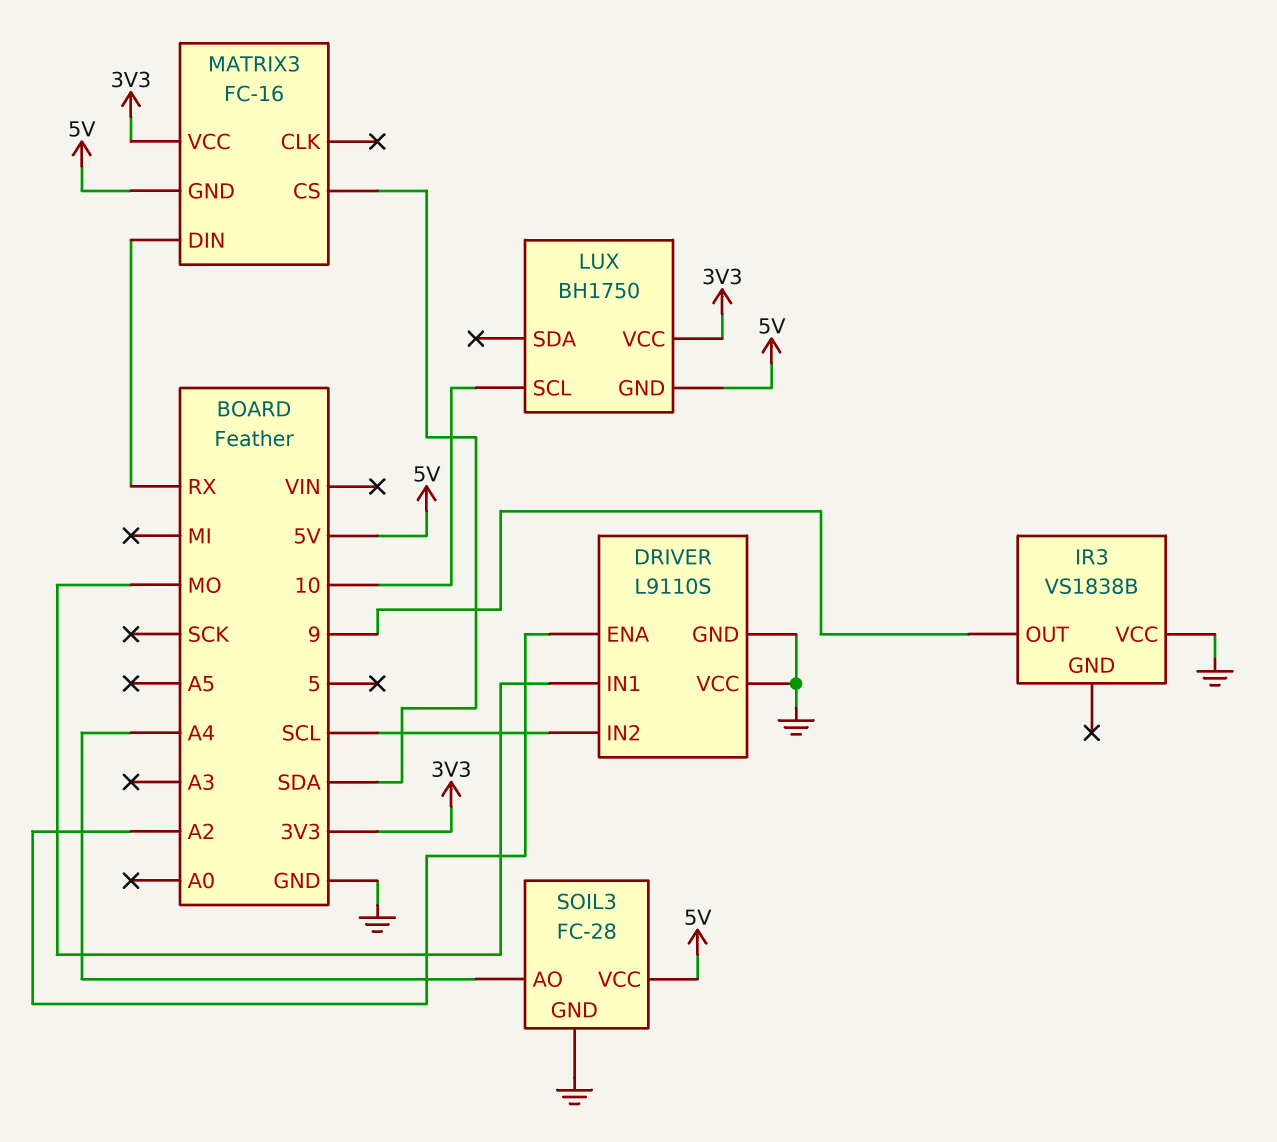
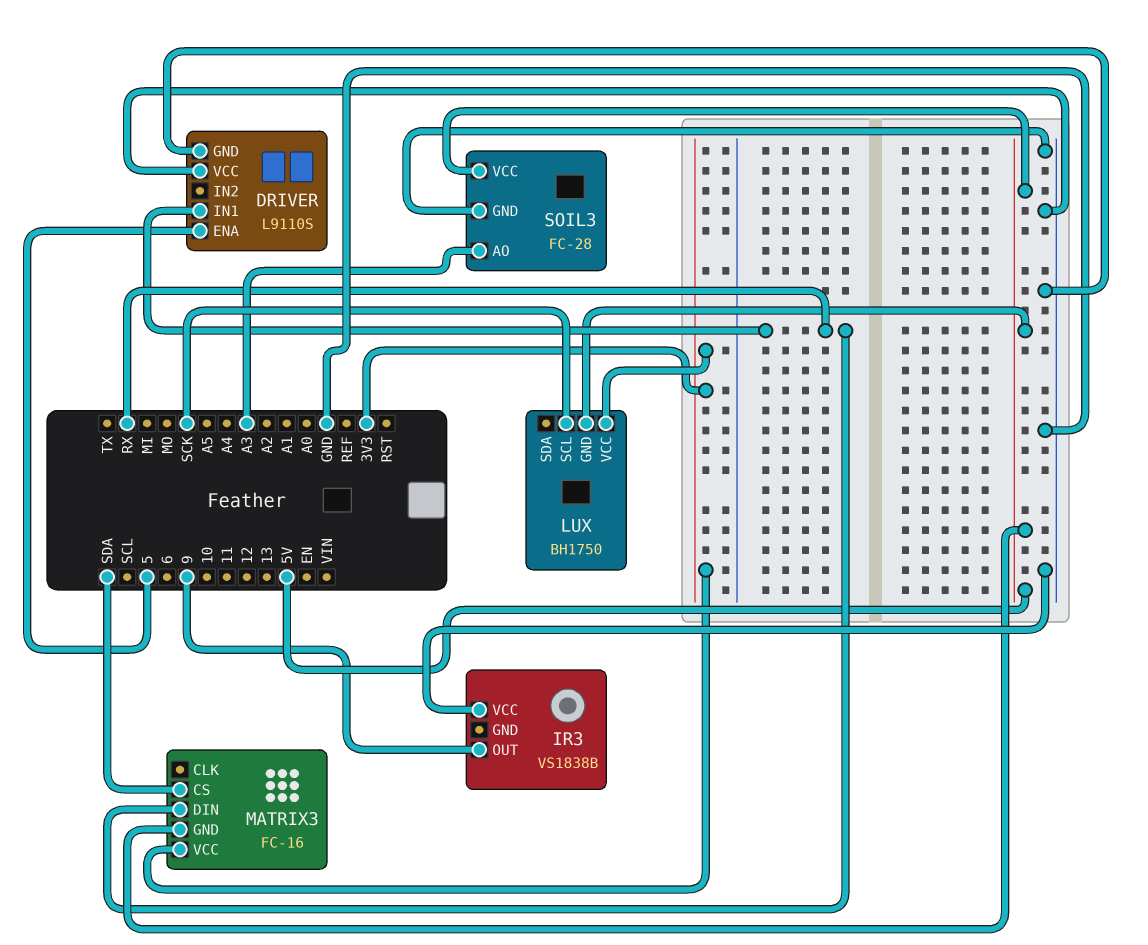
DRIVER pin ENA: A2 -> 5
DRIVER pin IN1: MO -> RX
DRIVER pin IN2: SCL -> none
LUX pin SCL: 10 -> SCK
SOIL3 pin AO: A4 -> A3

